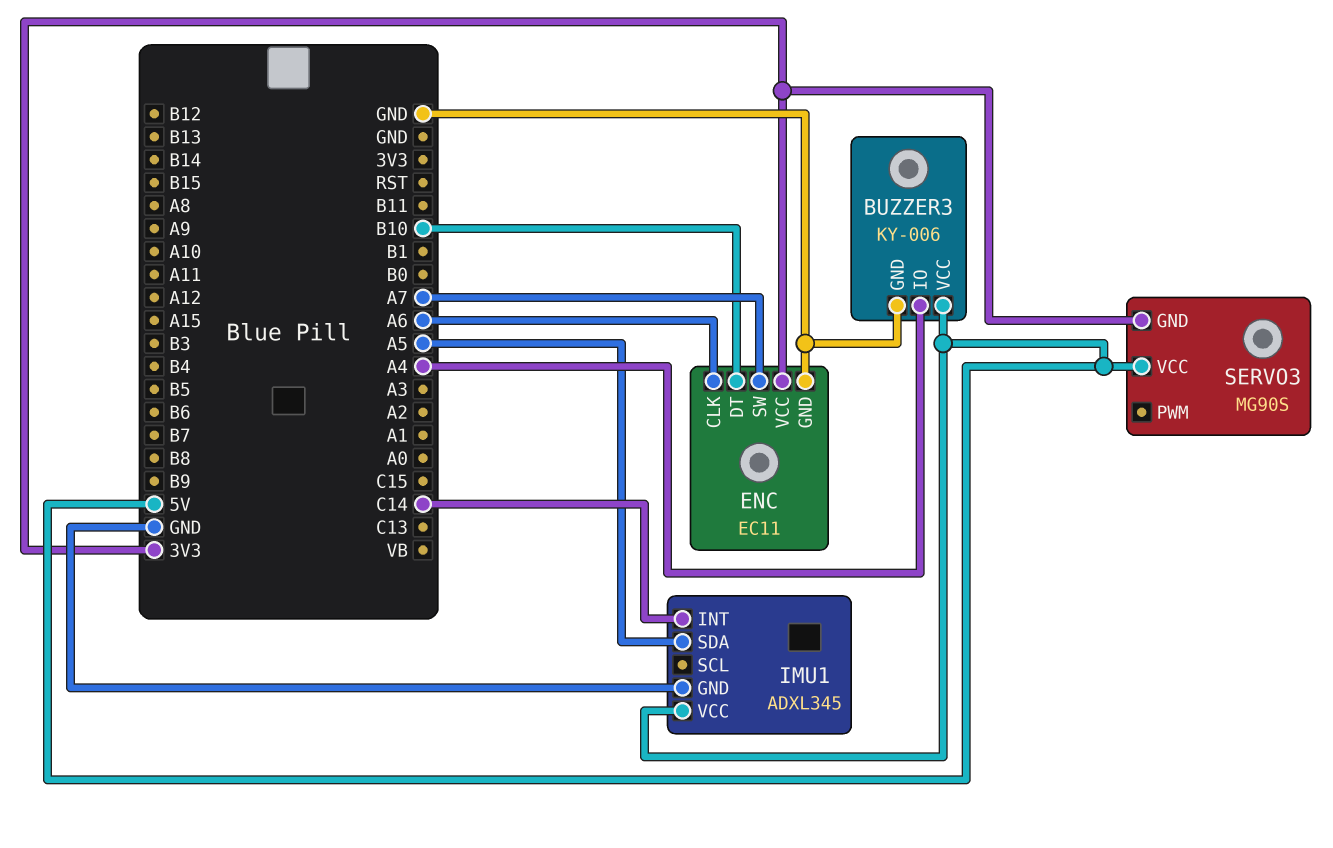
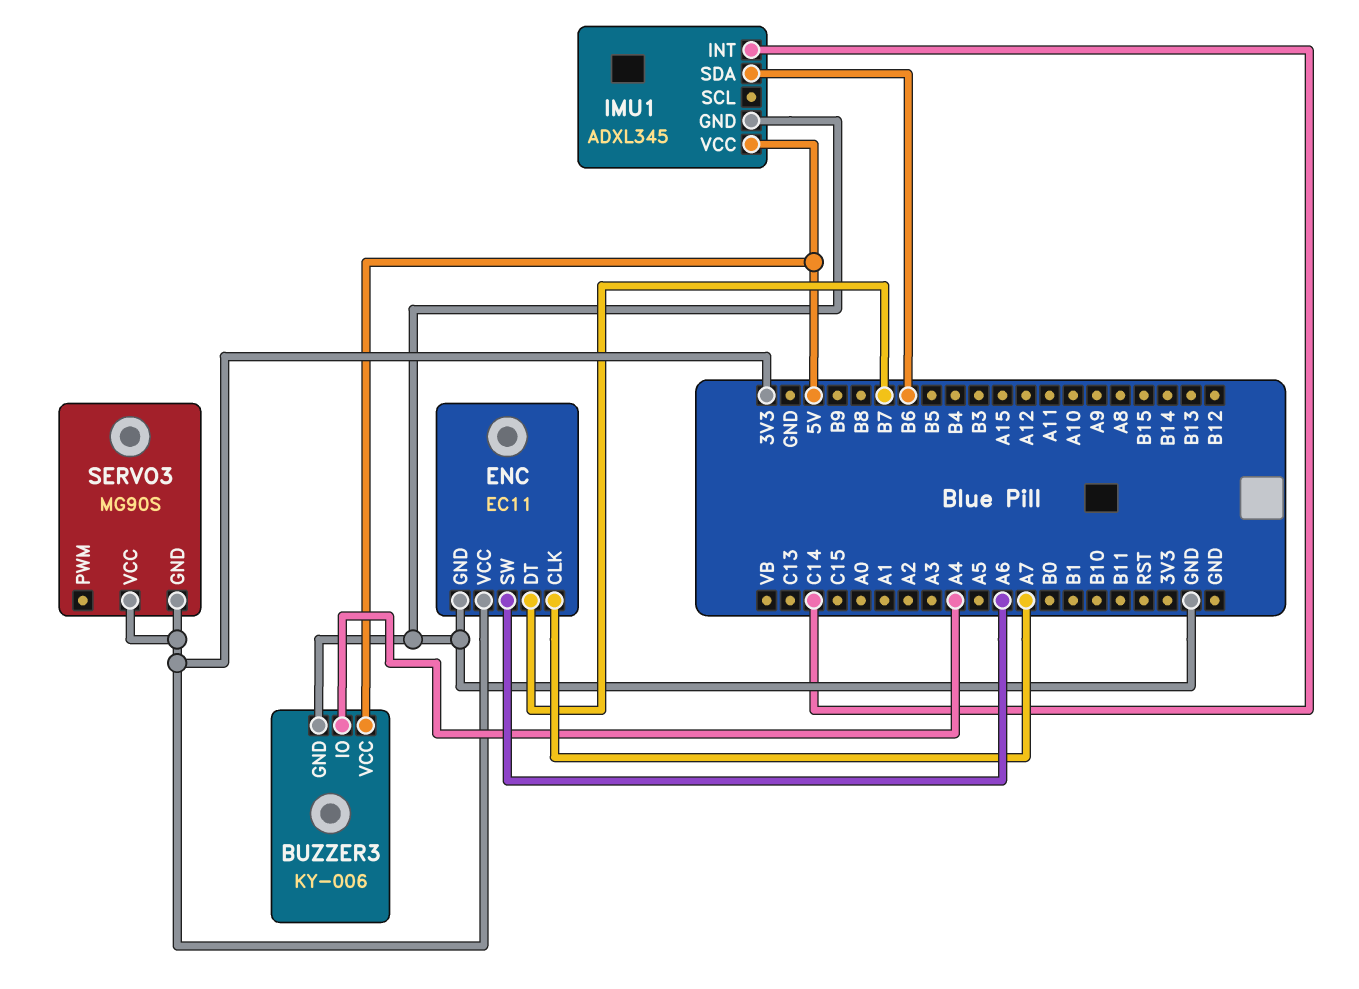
ENC pin CLK: A6 -> A7
ENC pin DT: B10 -> B7
ENC pin SW: A7 -> A6
IMU1 pin SDA: A5 -> B6
SERVO3 pin VCC: 5V -> 3V3

